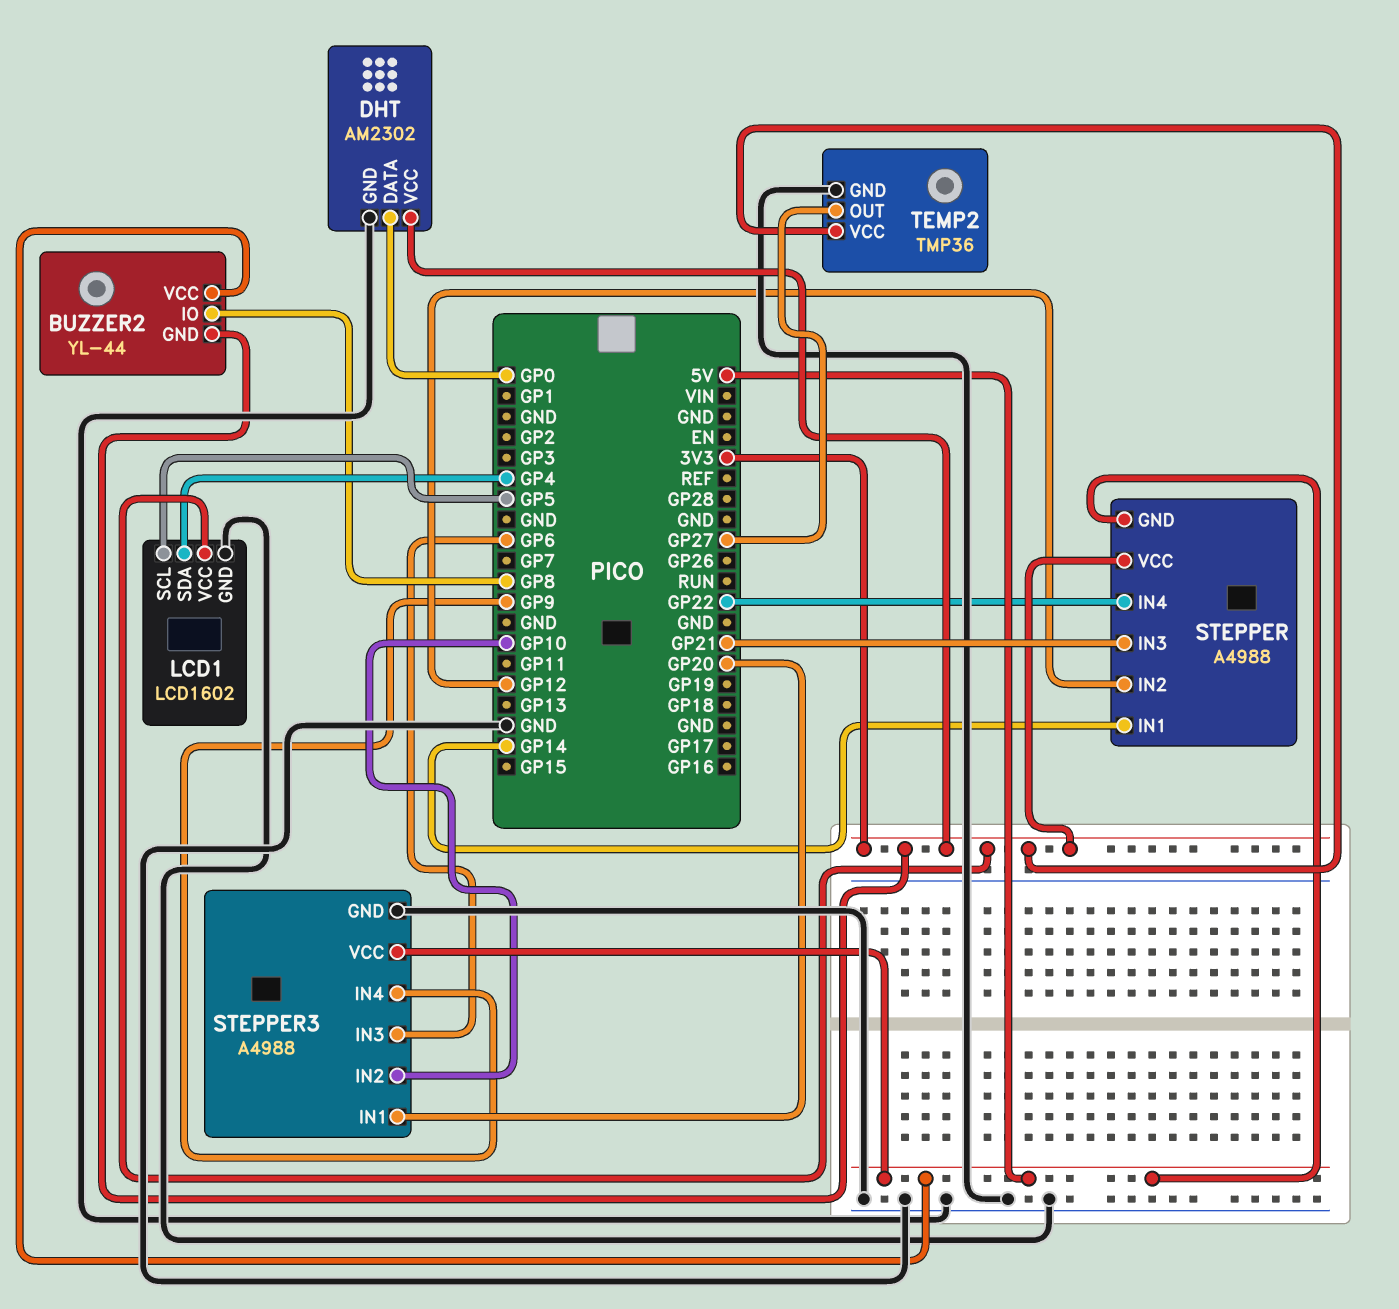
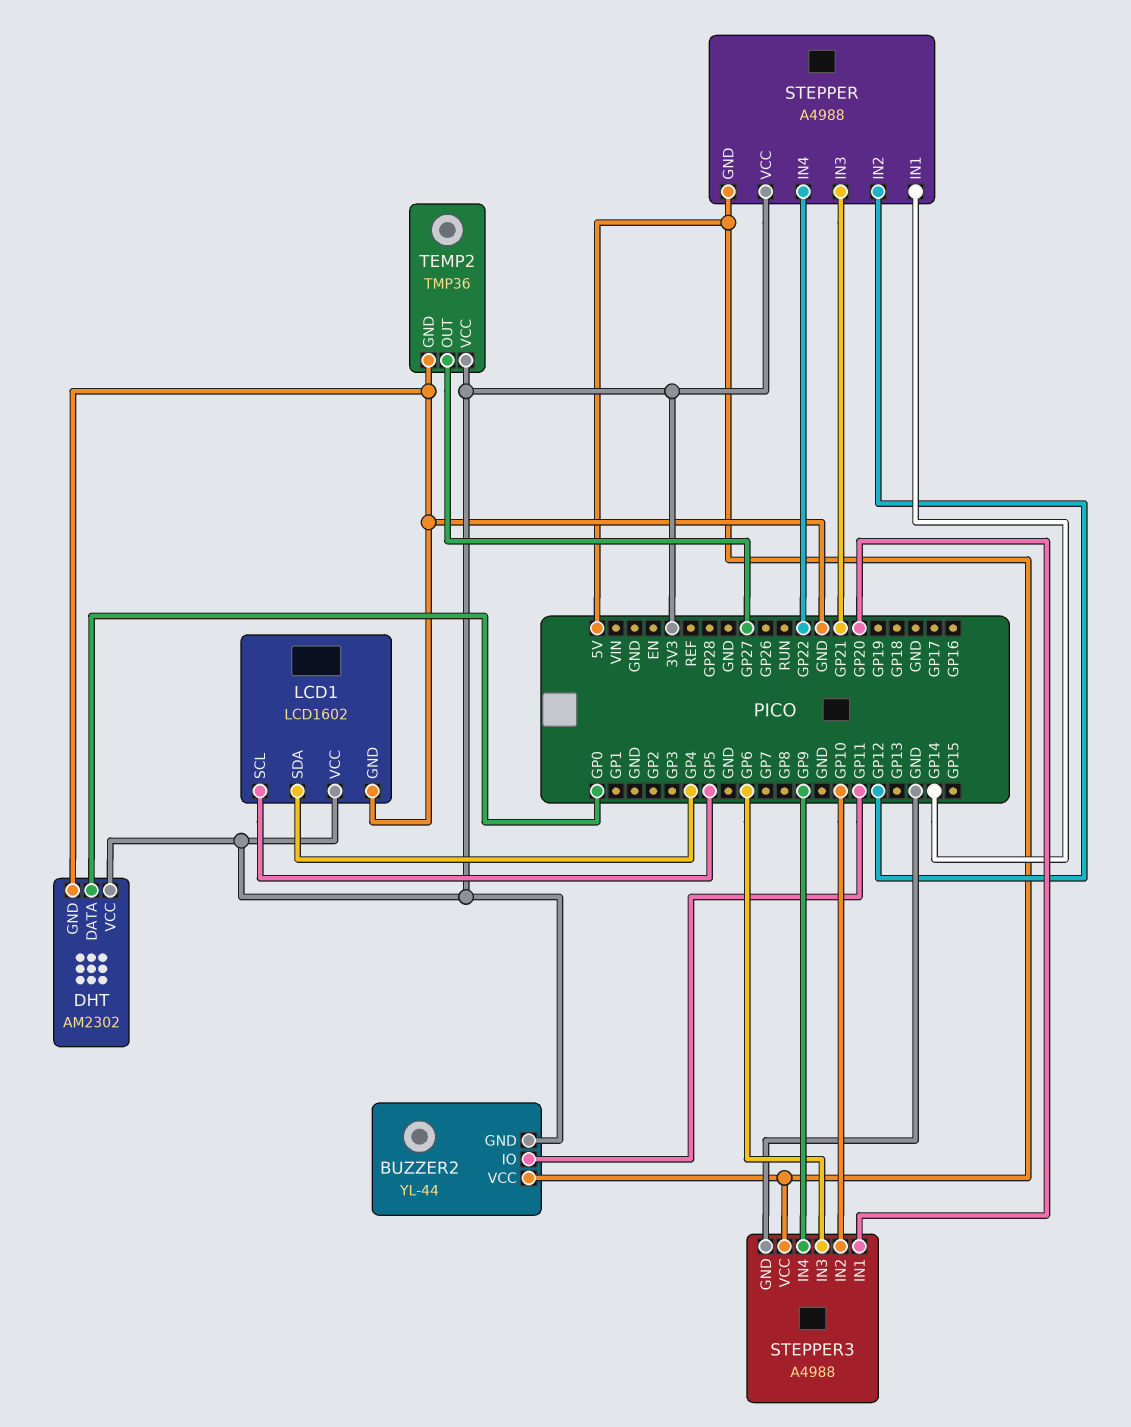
BUZZER2 pin IO: GP8 -> GP11

